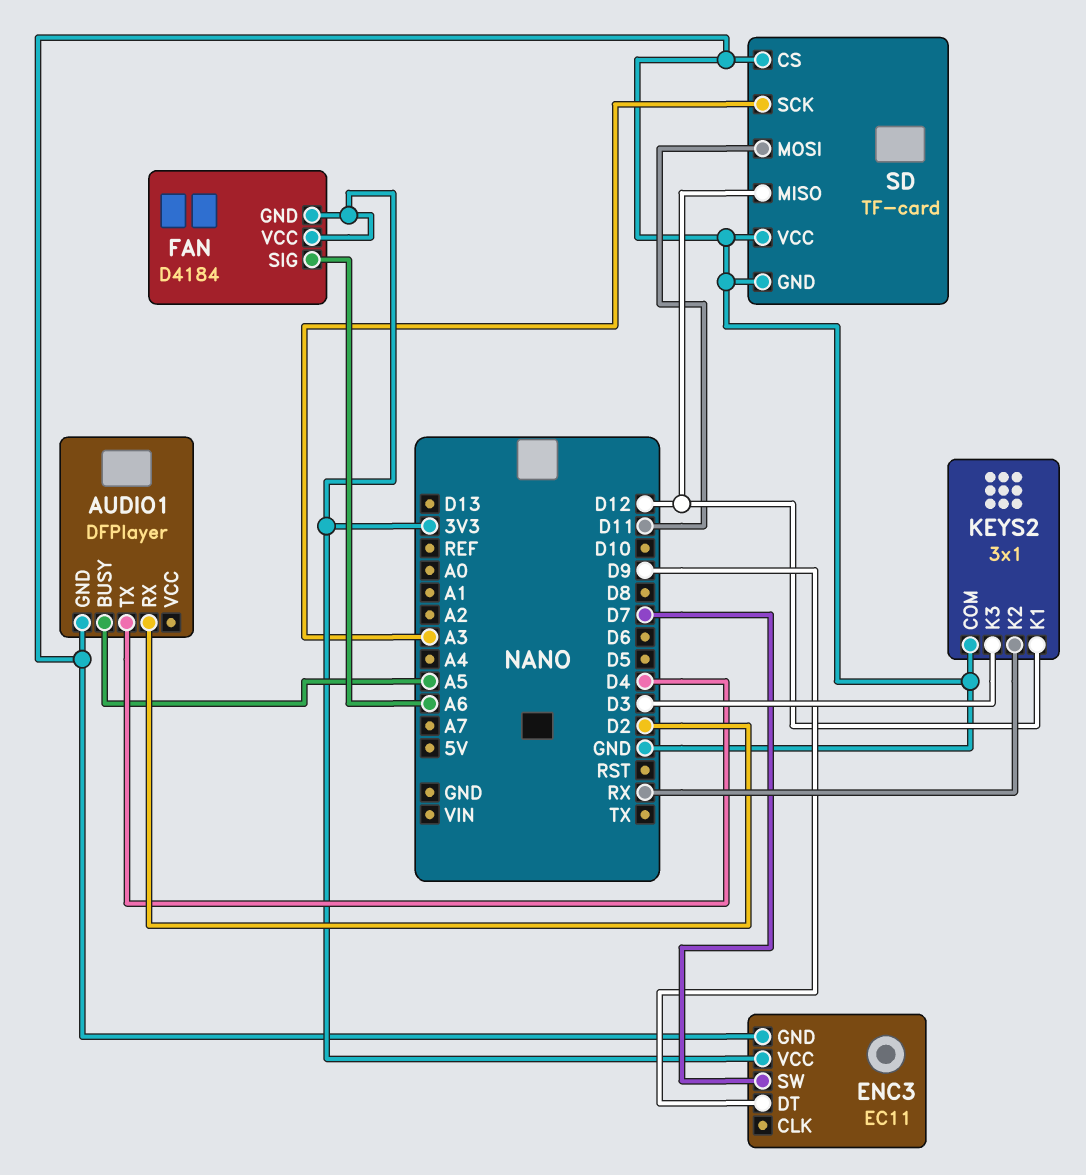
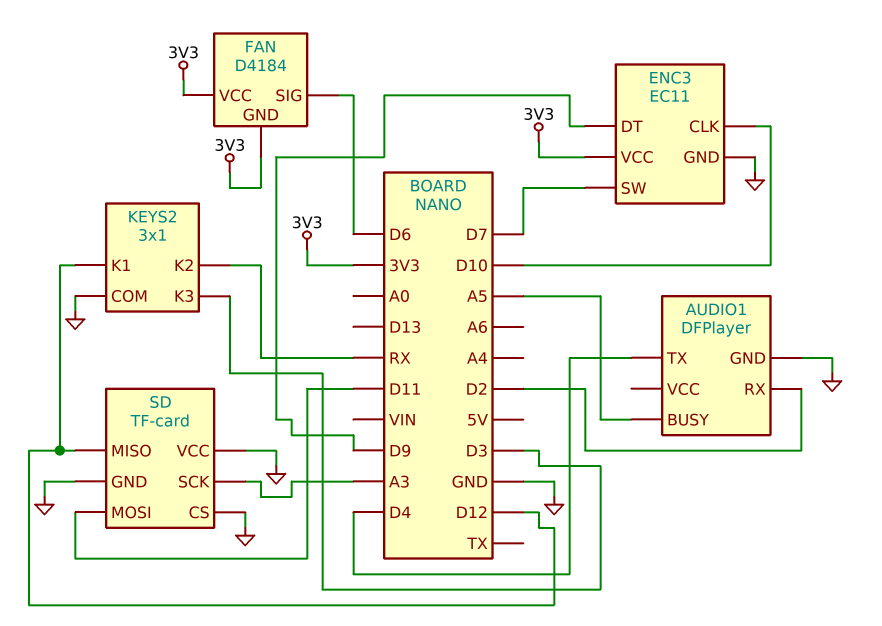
ENC3 pin CLK: none -> D10
FAN pin SIG: A6 -> D6

